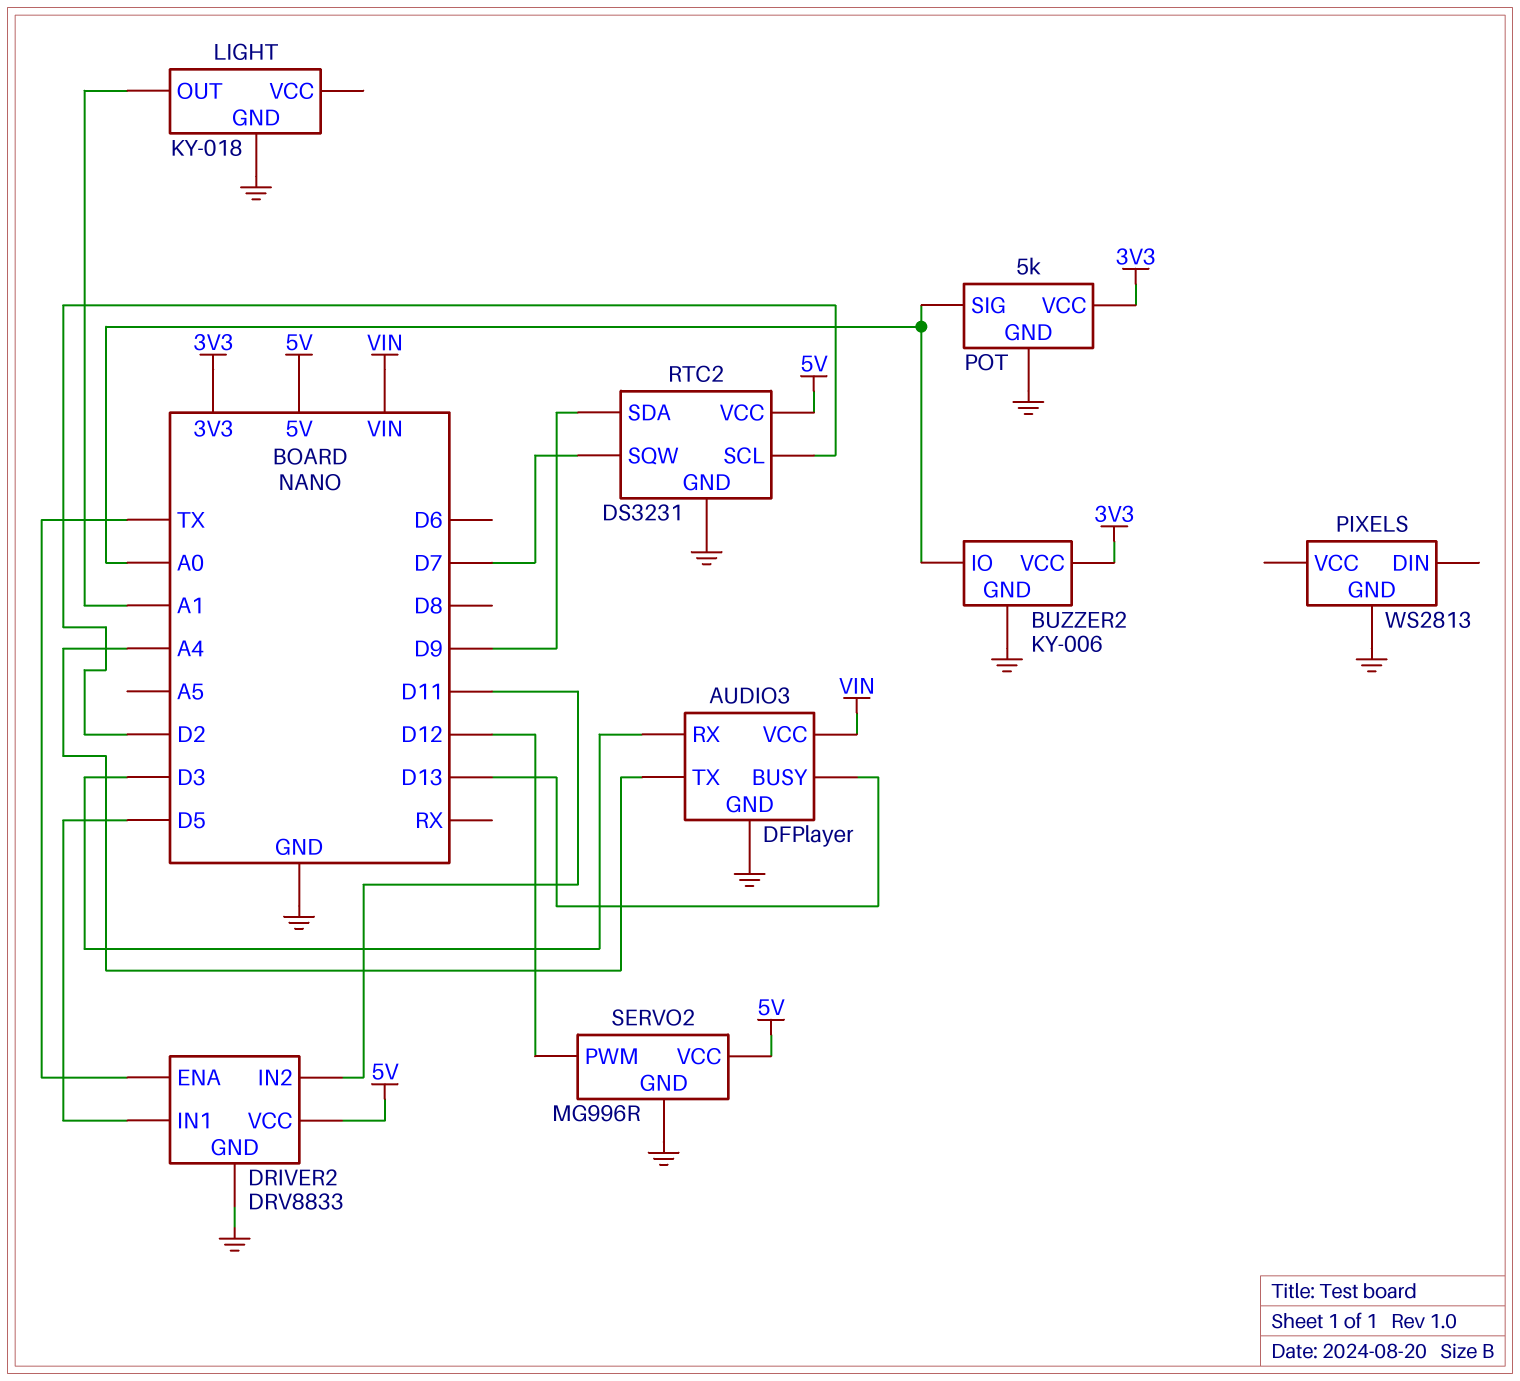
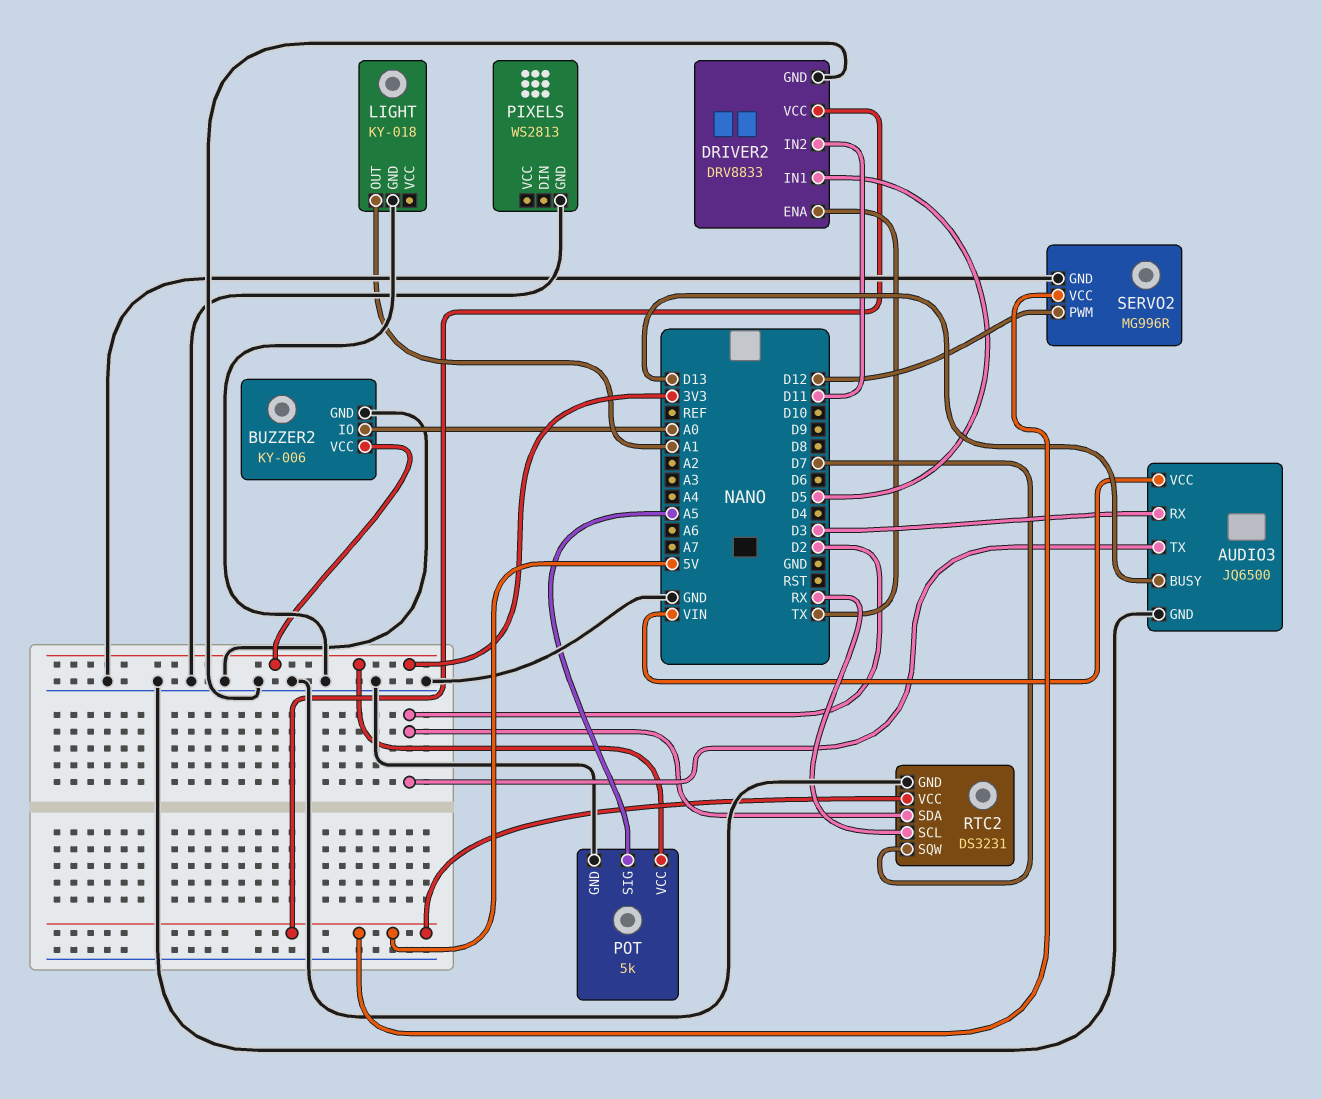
AUDIO3: DFPlayer -> JQ6500
AUDIO3 pin TX: A4 -> D2
POT pin SIG: A0 -> A5
RTC2 pin SCL: D2 -> RX
RTC2 pin SDA: D9 -> D2

